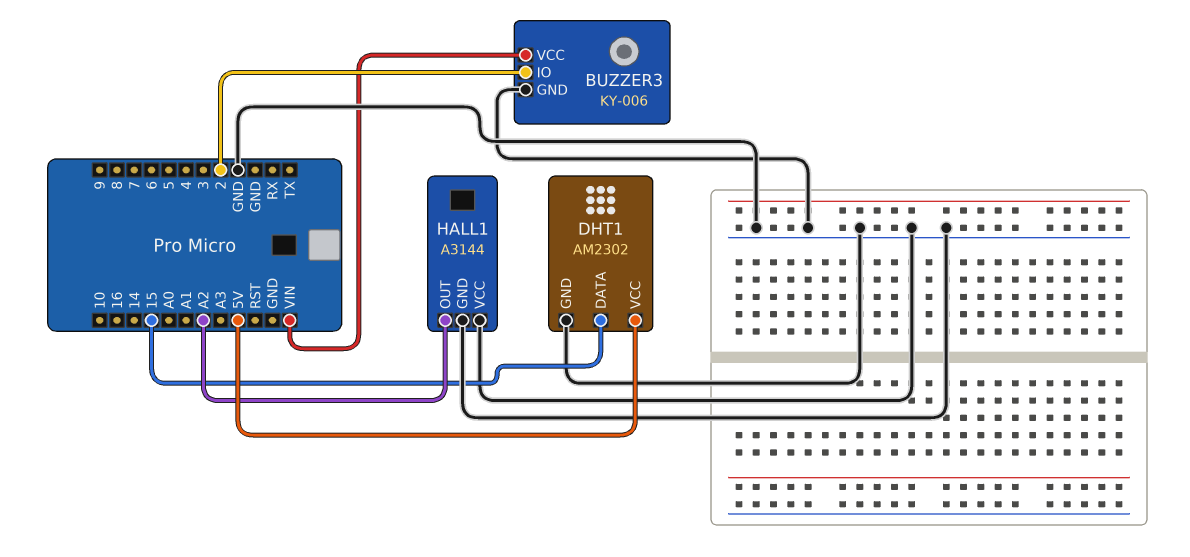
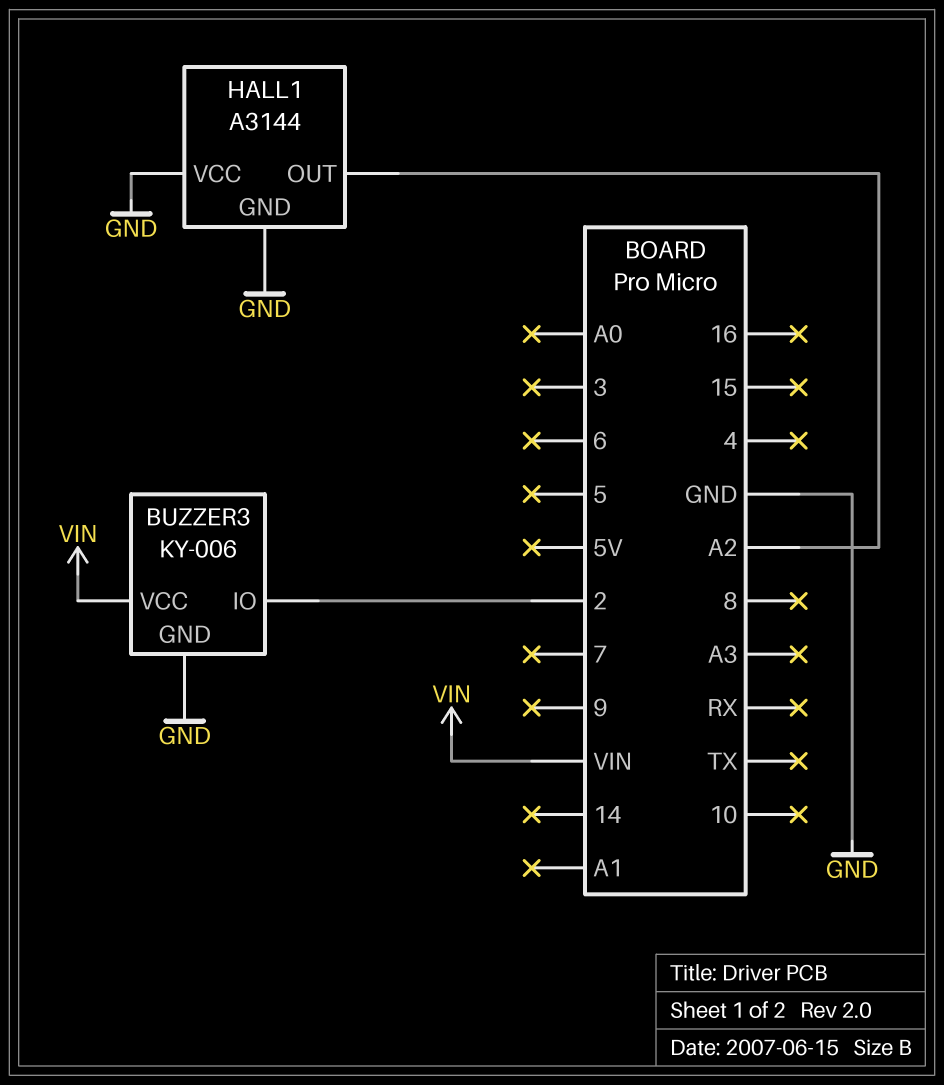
DHT1: AM2302 -> none
DHT1 pin DATA: 15 -> none
DHT1 pin GND: GND -> none
DHT1 pin VCC: 5V -> none

